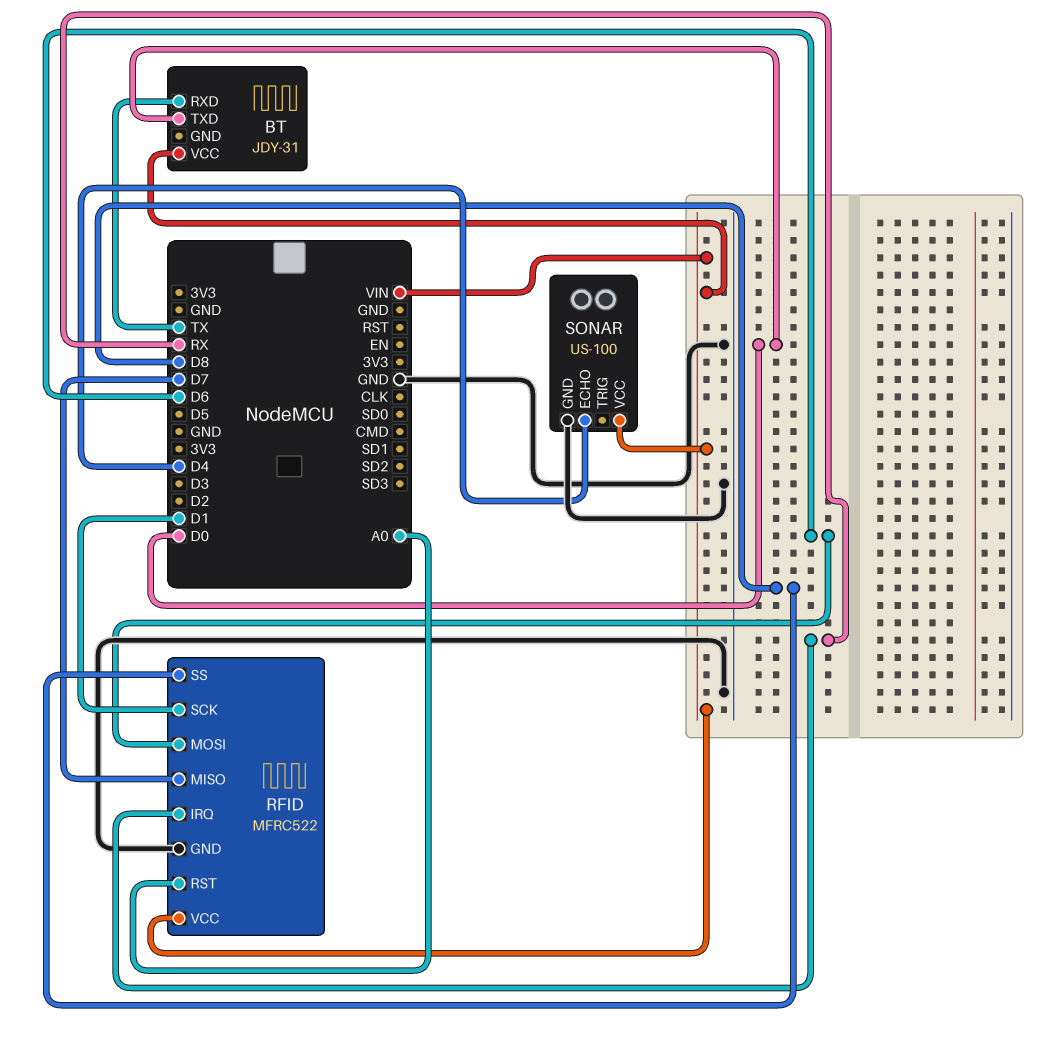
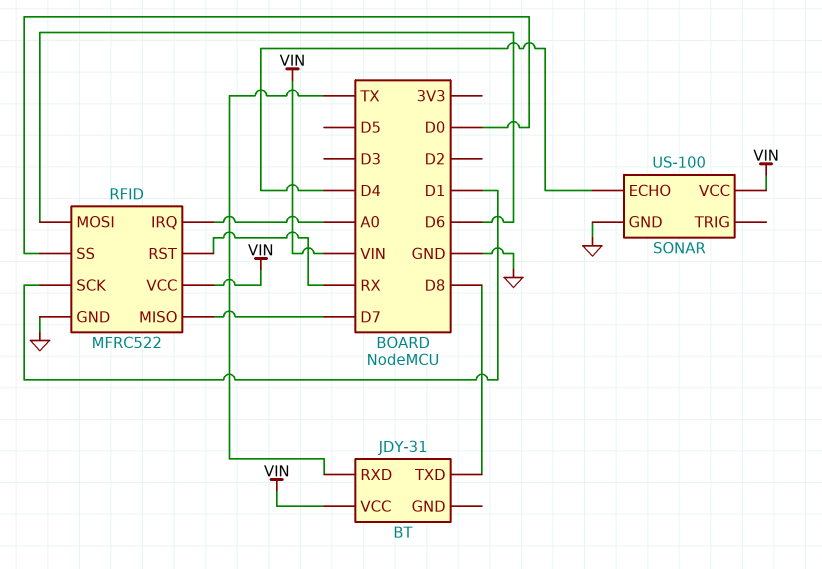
BT pin TXD: D0 -> D8
RFID pin IRQ: RX -> A0
RFID pin RST: A0 -> RX
RFID pin SS: D8 -> D0

